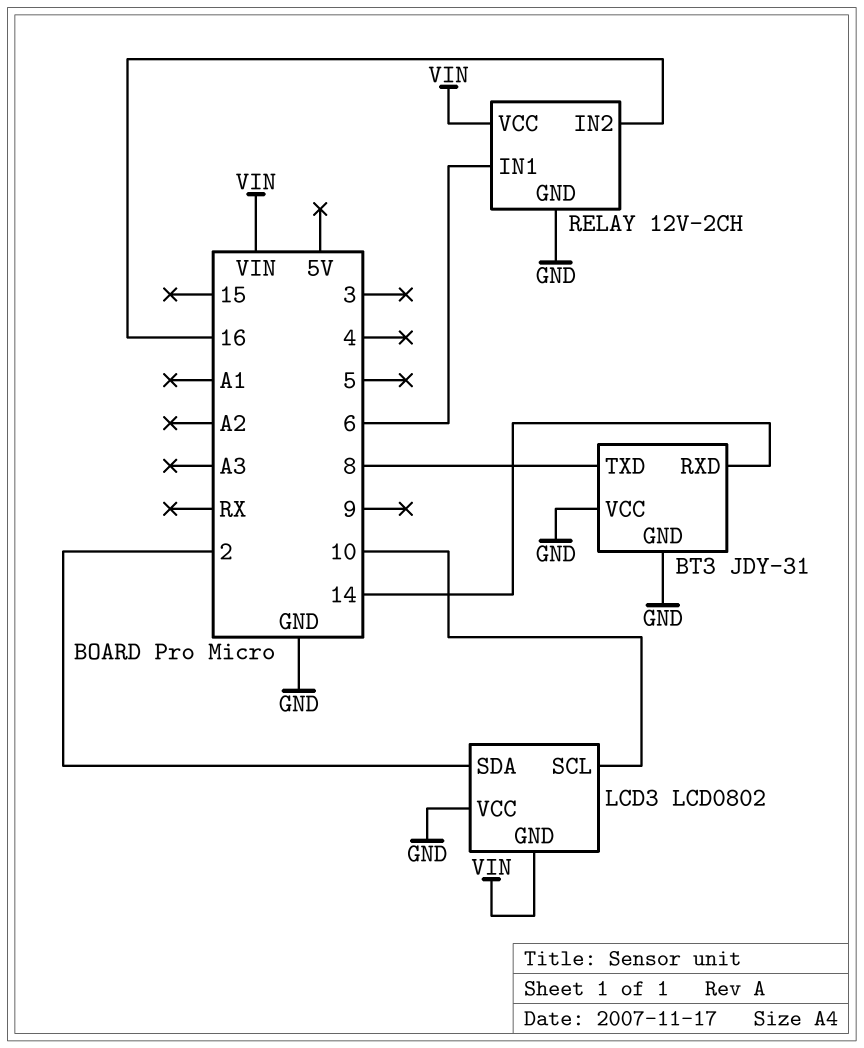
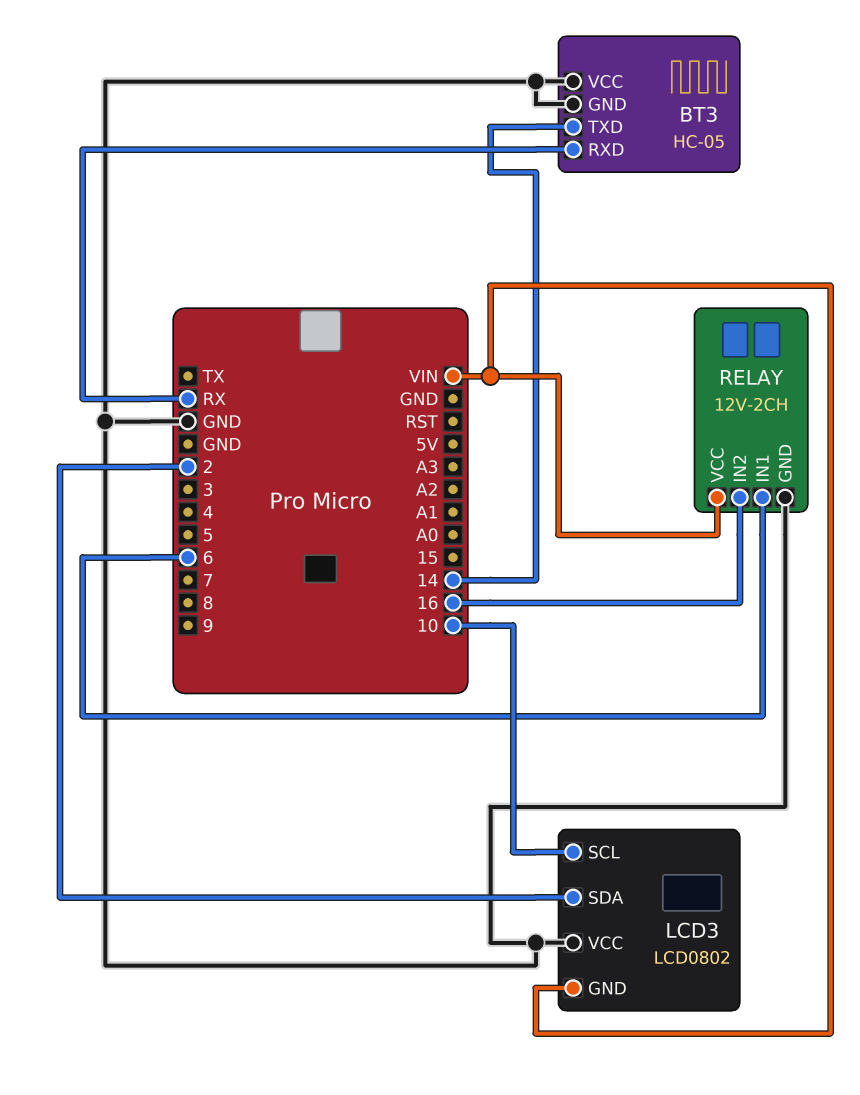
BT3: JDY-31 -> HC-05
BT3 pin RXD: 14 -> RX
BT3 pin TXD: 8 -> 14

